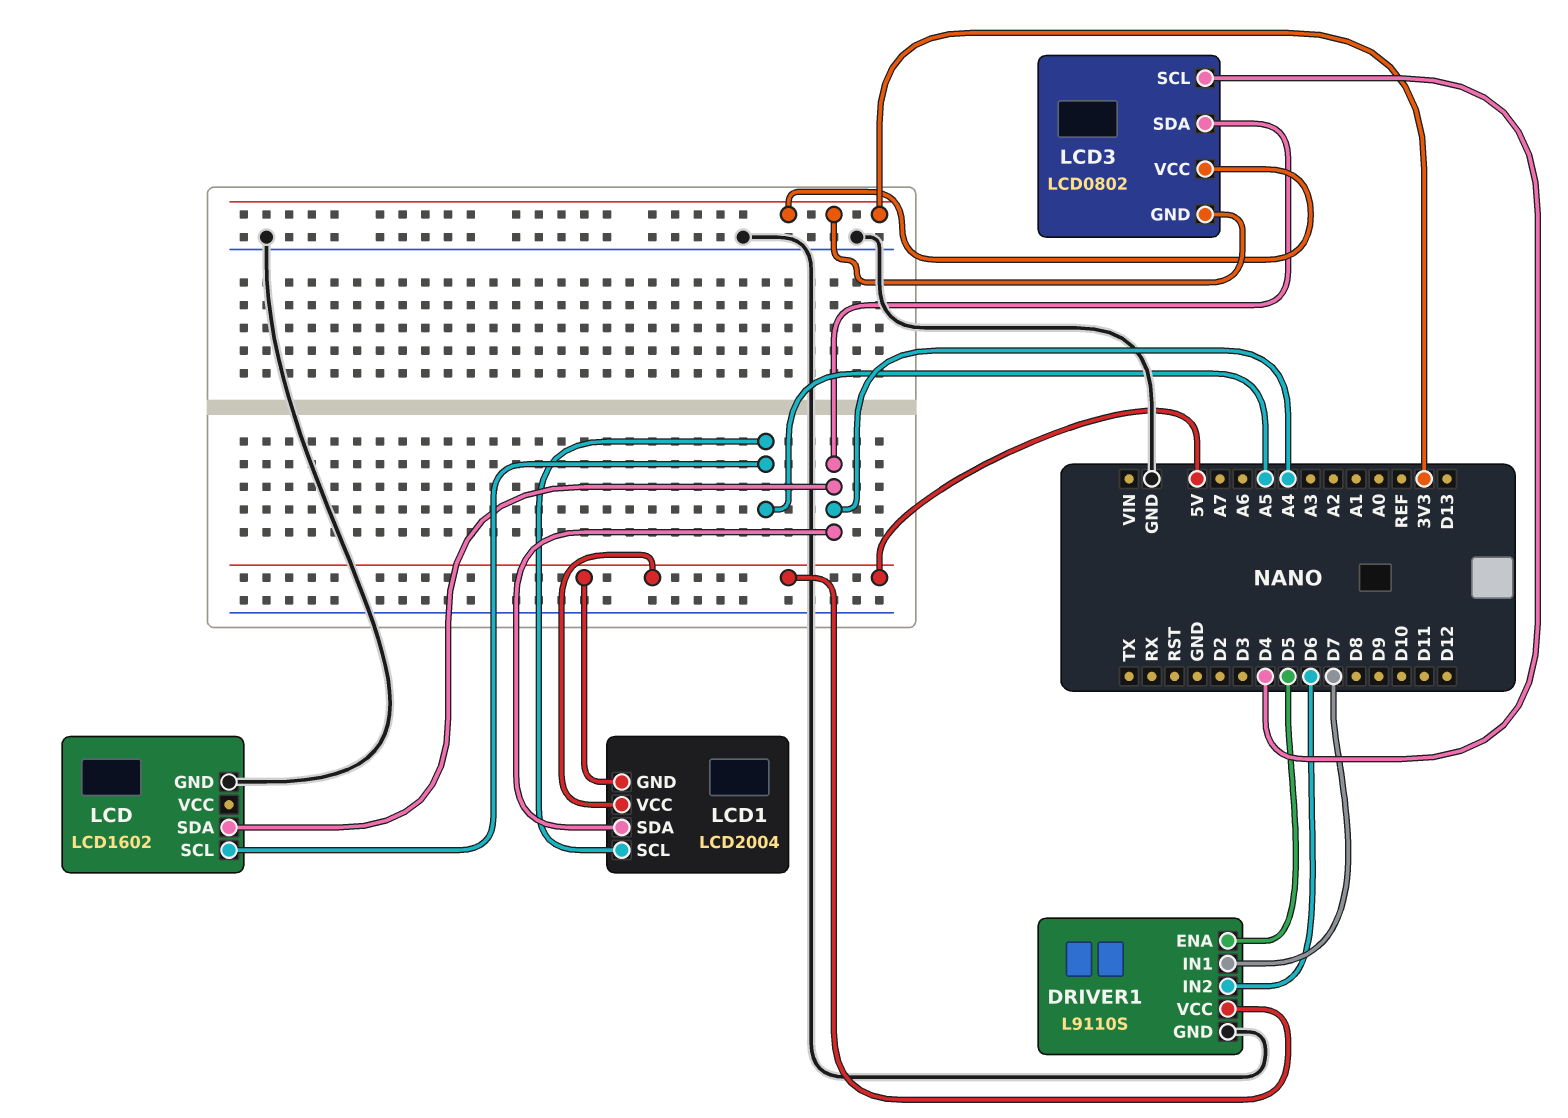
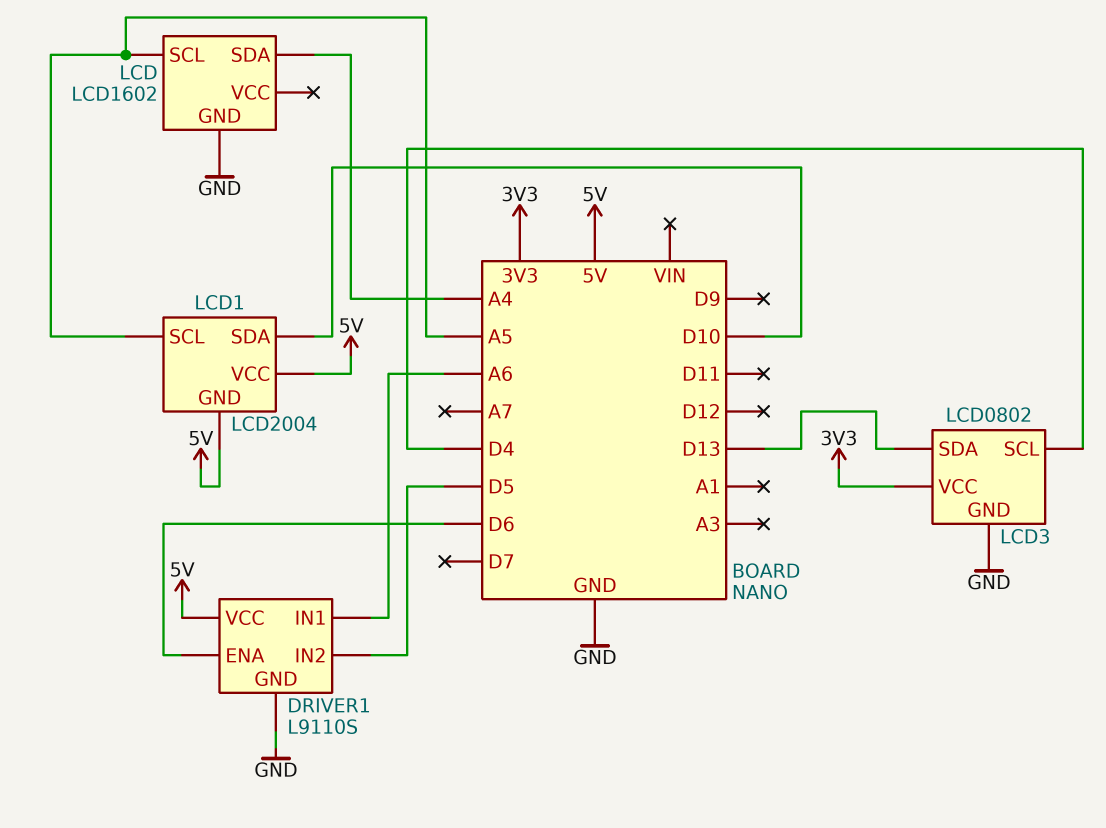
DRIVER1 pin ENA: D5 -> D6
DRIVER1 pin IN1: D7 -> A6
DRIVER1 pin IN2: D6 -> D5
LCD1 pin SDA: A4 -> D10
LCD3 pin GND: 3V3 -> GND
LCD3 pin SDA: A4 -> D13

